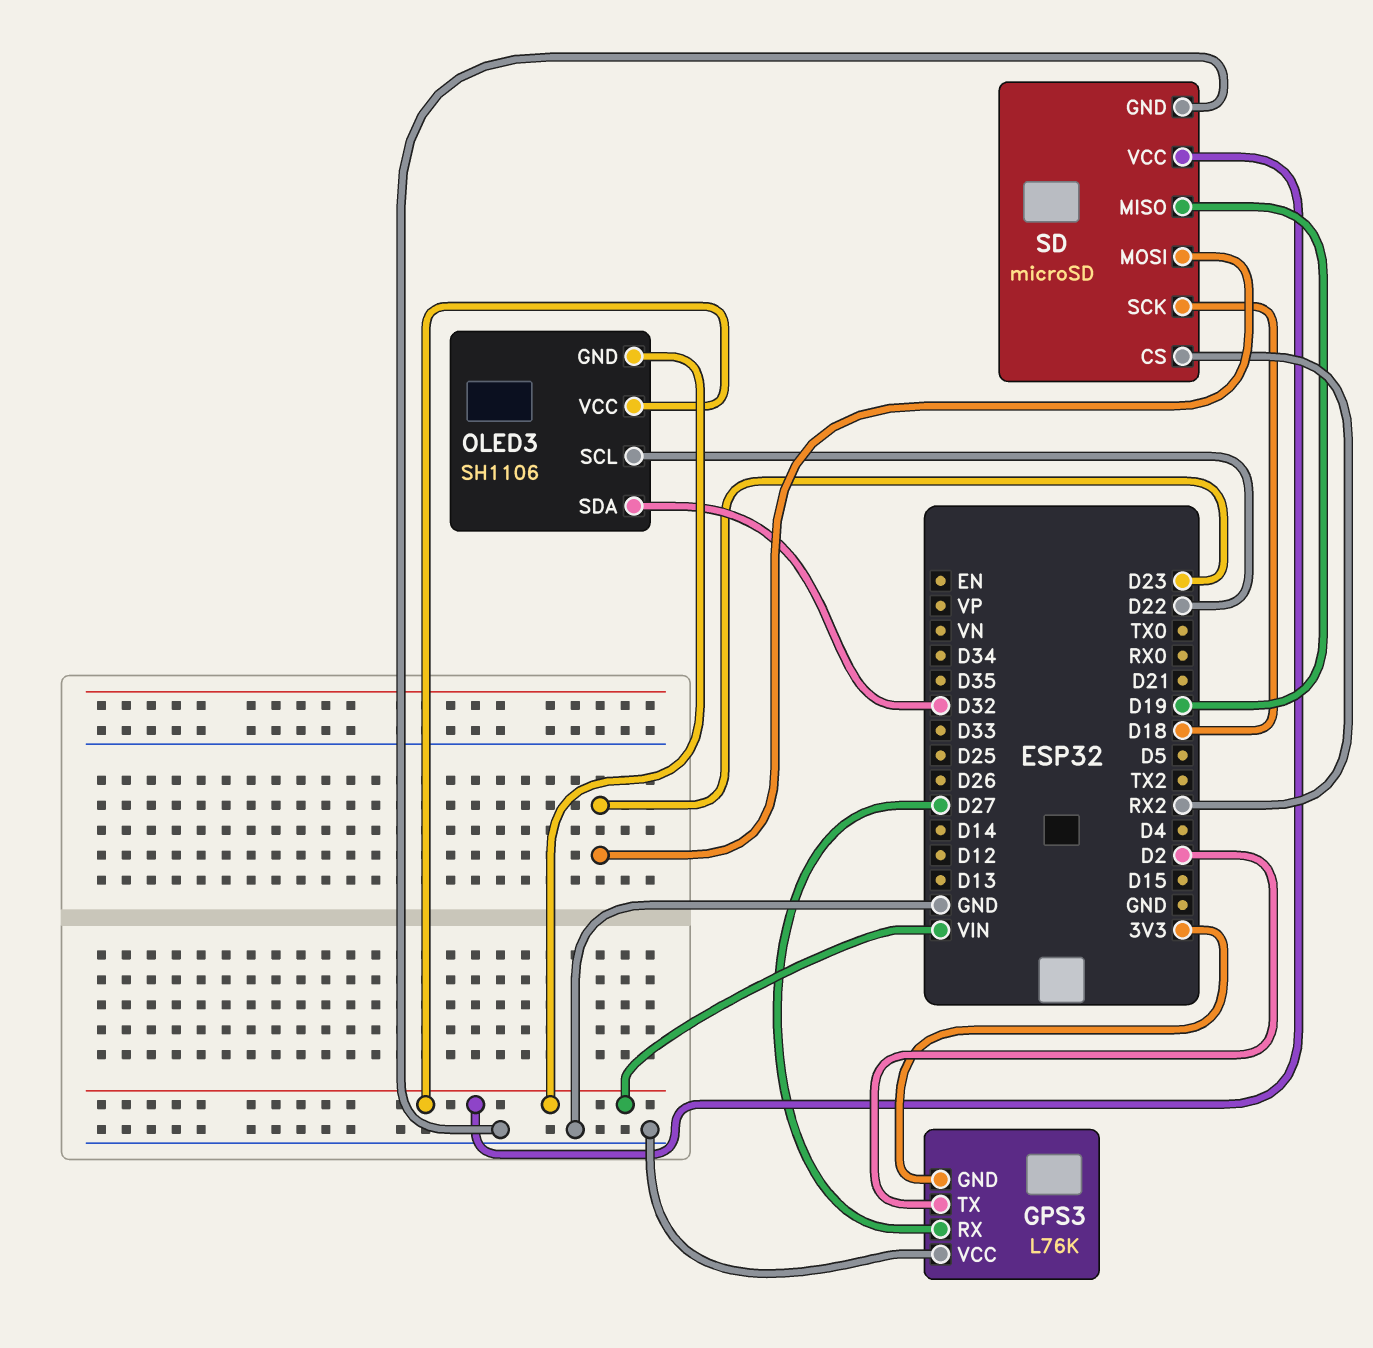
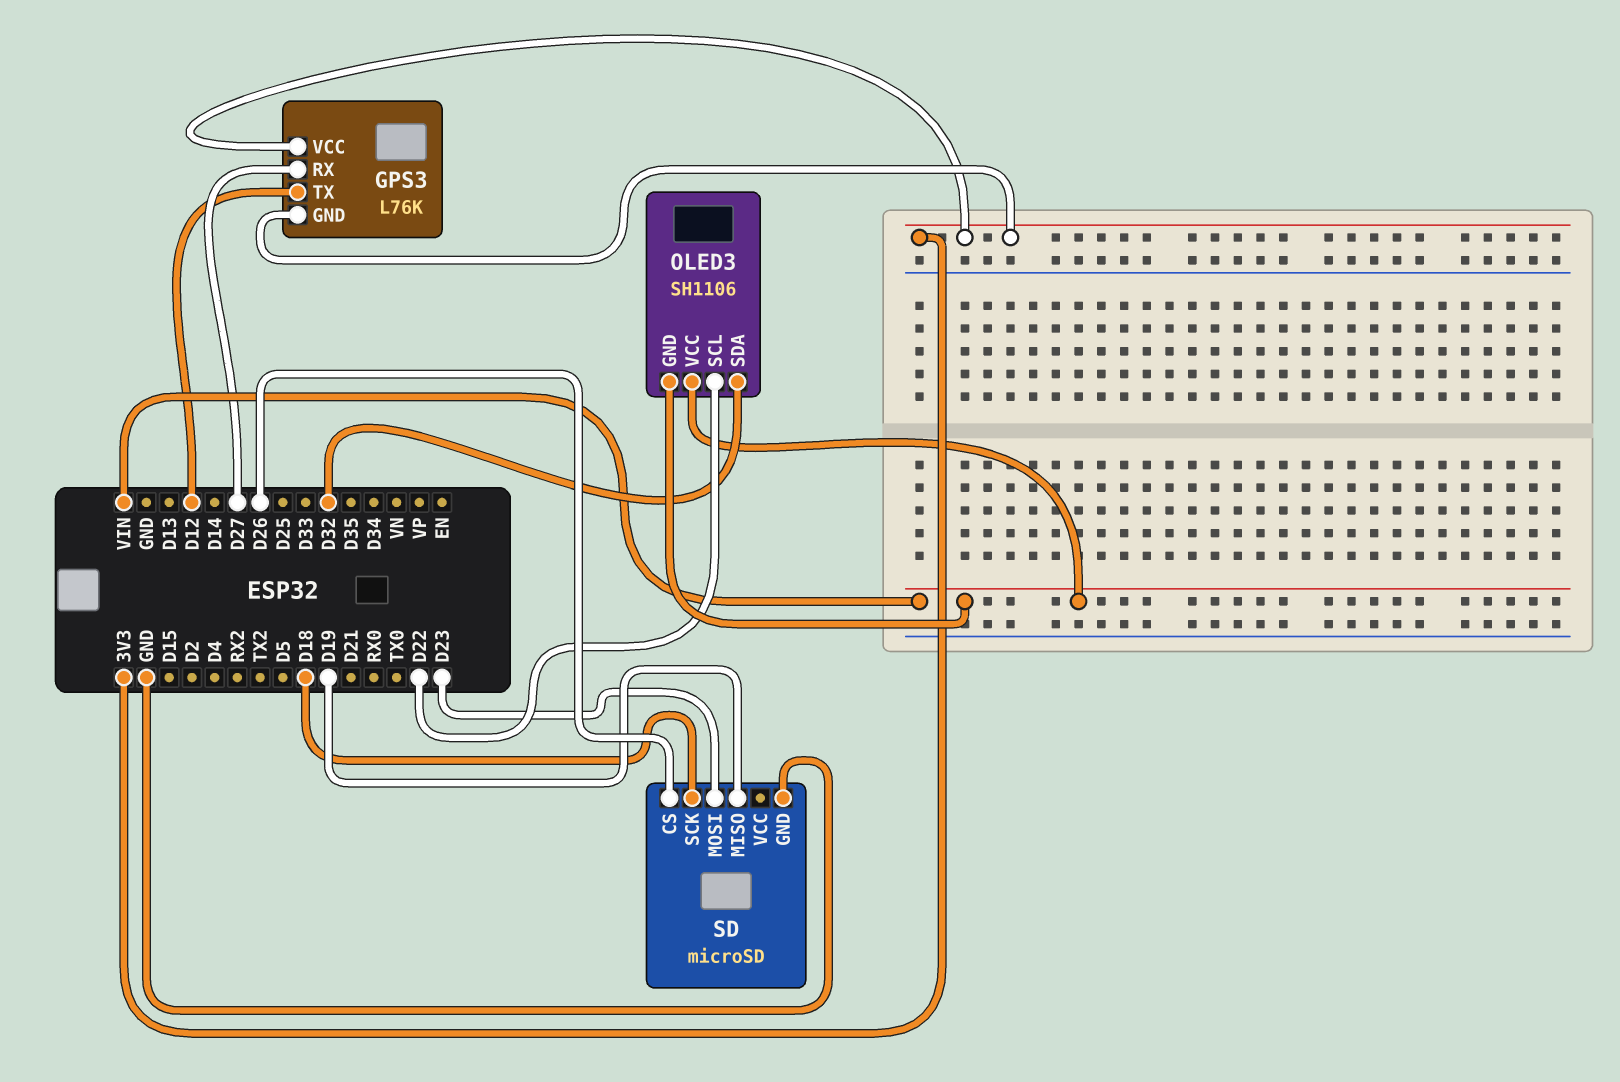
GPS3 pin TX: D2 -> D12
GPS3 pin VCC: GND -> 3V3
SD pin CS: RX2 -> D26
SD pin VCC: VIN -> none

